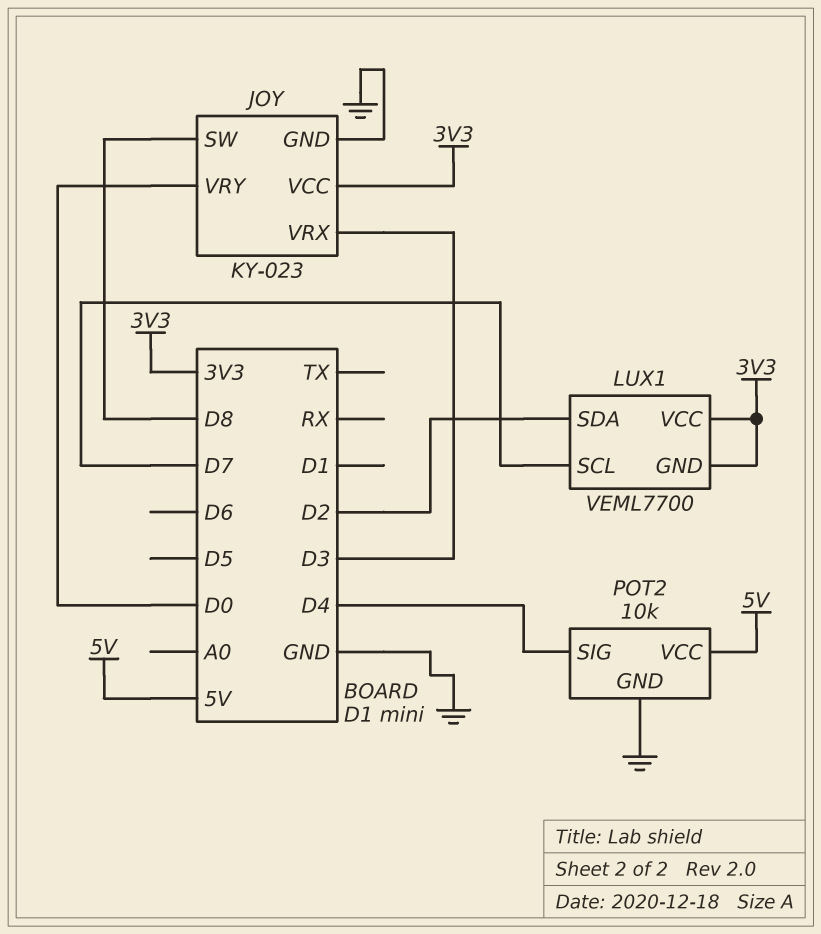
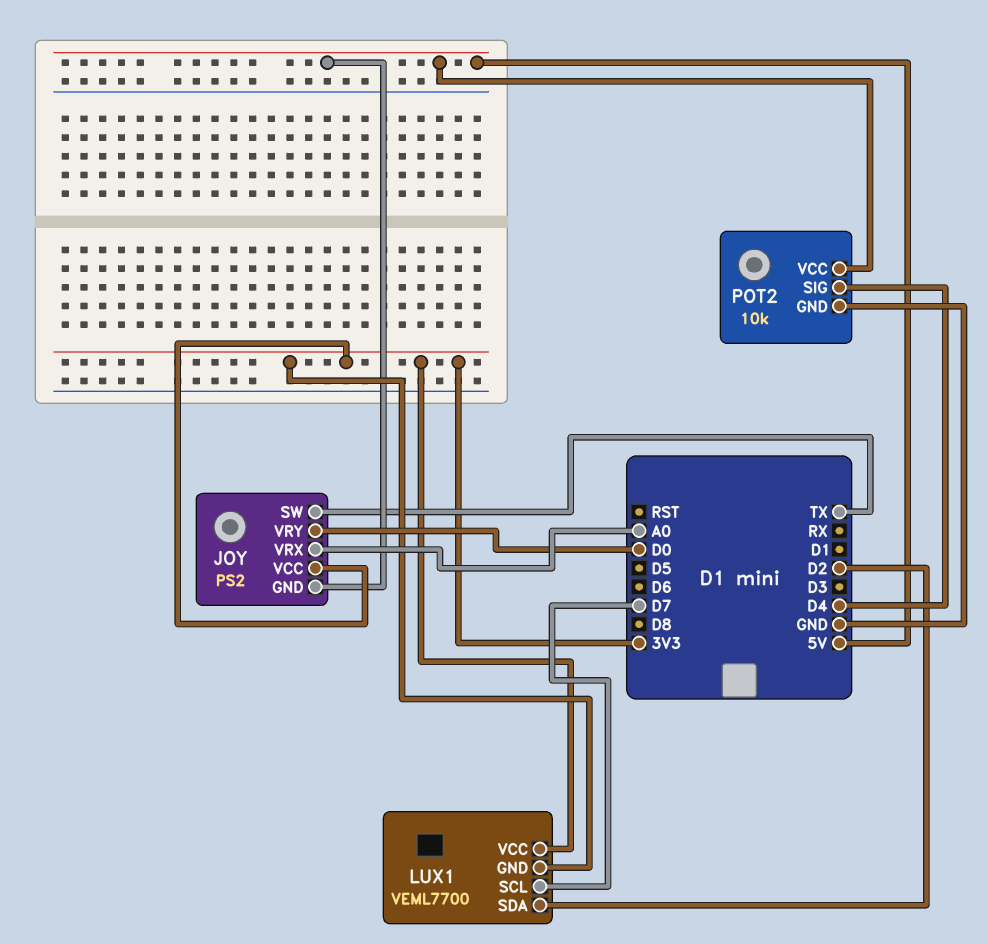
JOY: KY-023 -> PS2
JOY pin GND: GND -> 5V
JOY pin SW: D8 -> TX
JOY pin VRX: D3 -> A0

